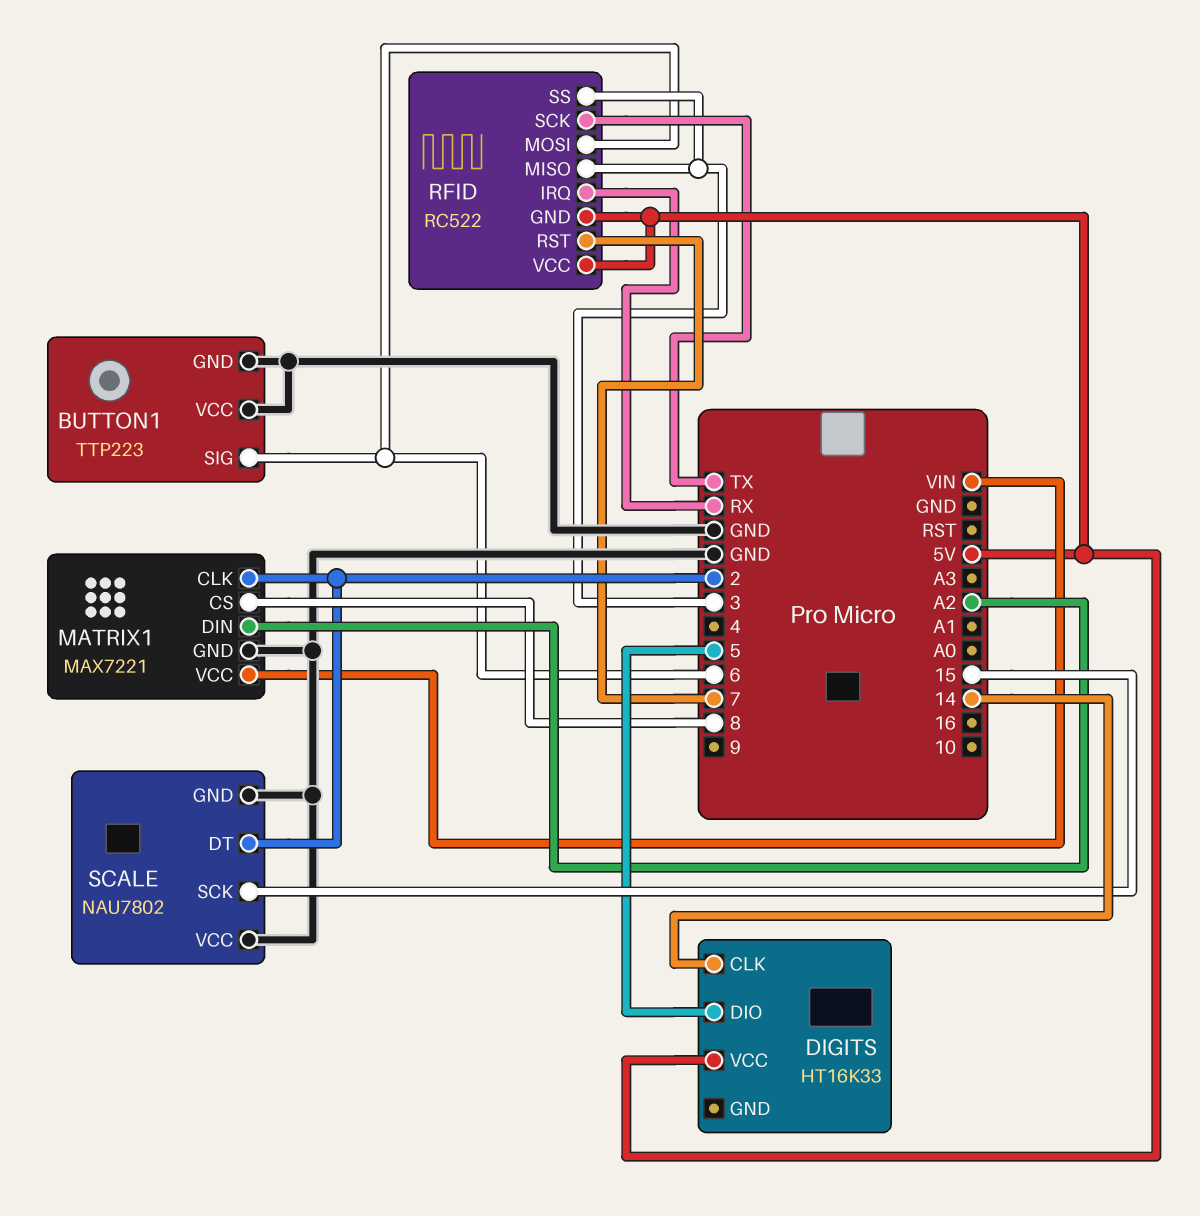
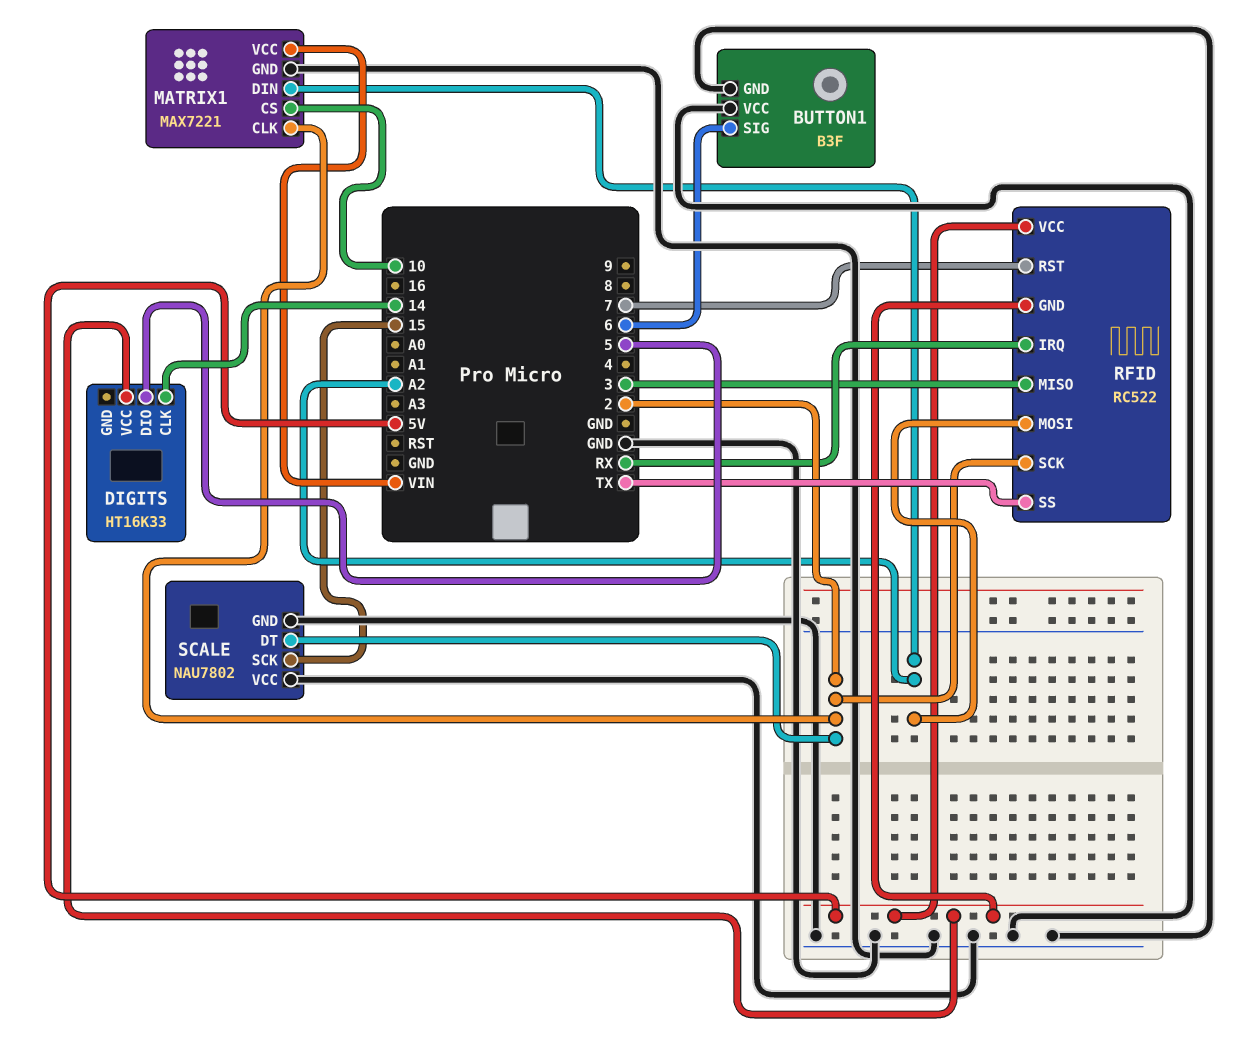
BUTTON1: TTP223 -> B3F
MATRIX1 pin CS: 8 -> 10
RFID pin MOSI: 6 -> A2
RFID pin SCK: TX -> 2
RFID pin SS: 3 -> TX

